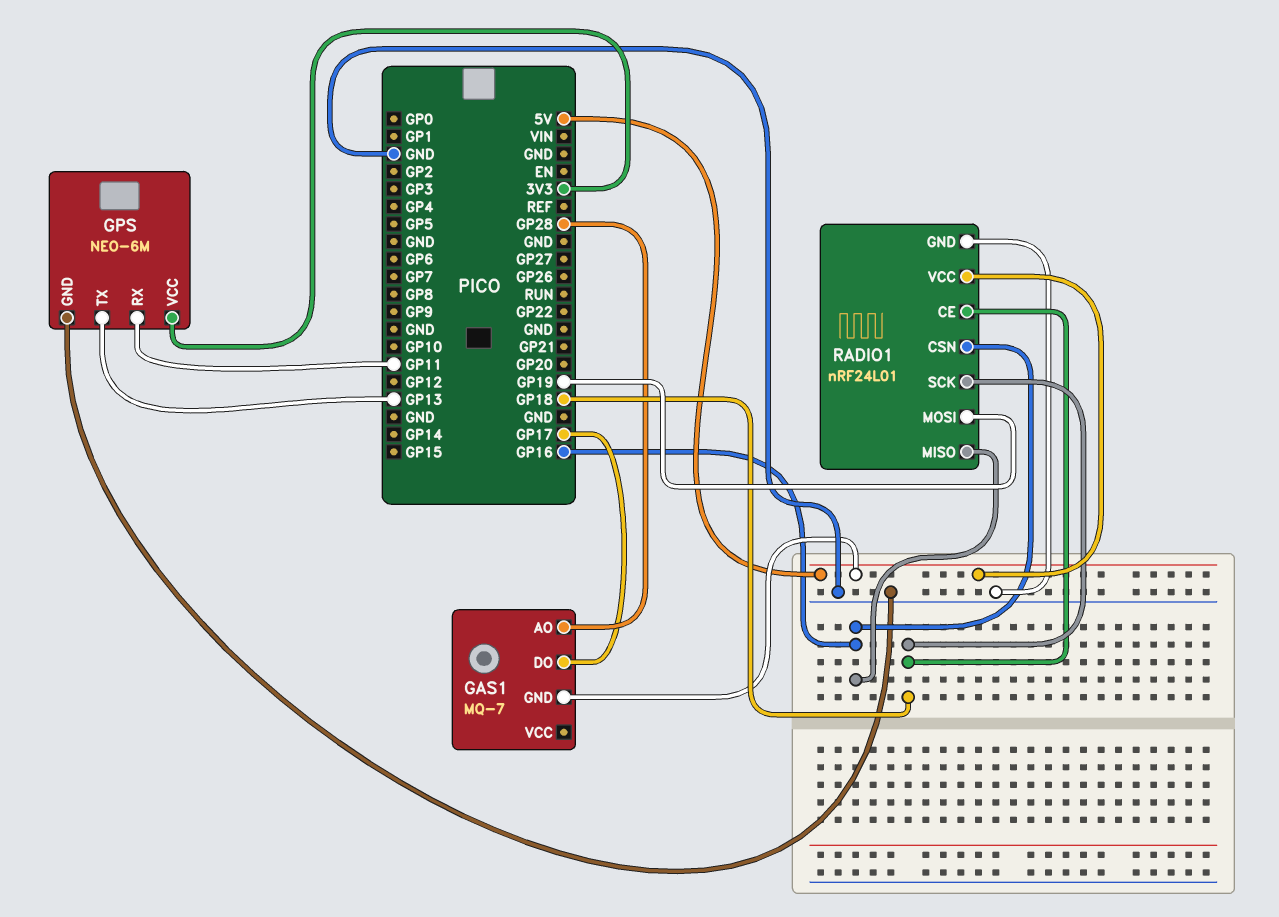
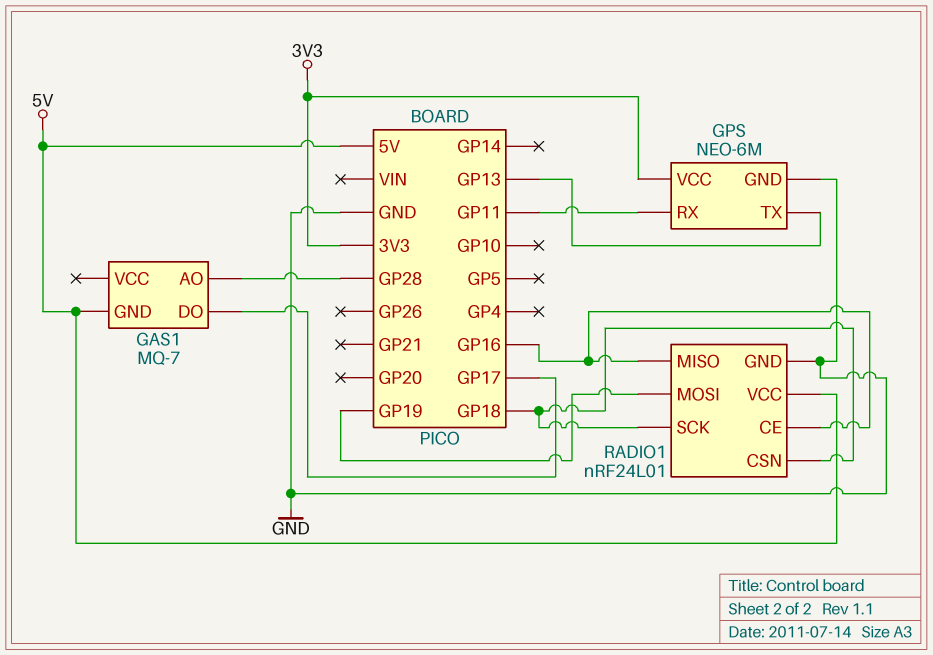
RADIO1 pin CE: GP18 -> GP16
RADIO1 pin CSN: GP16 -> GP18

